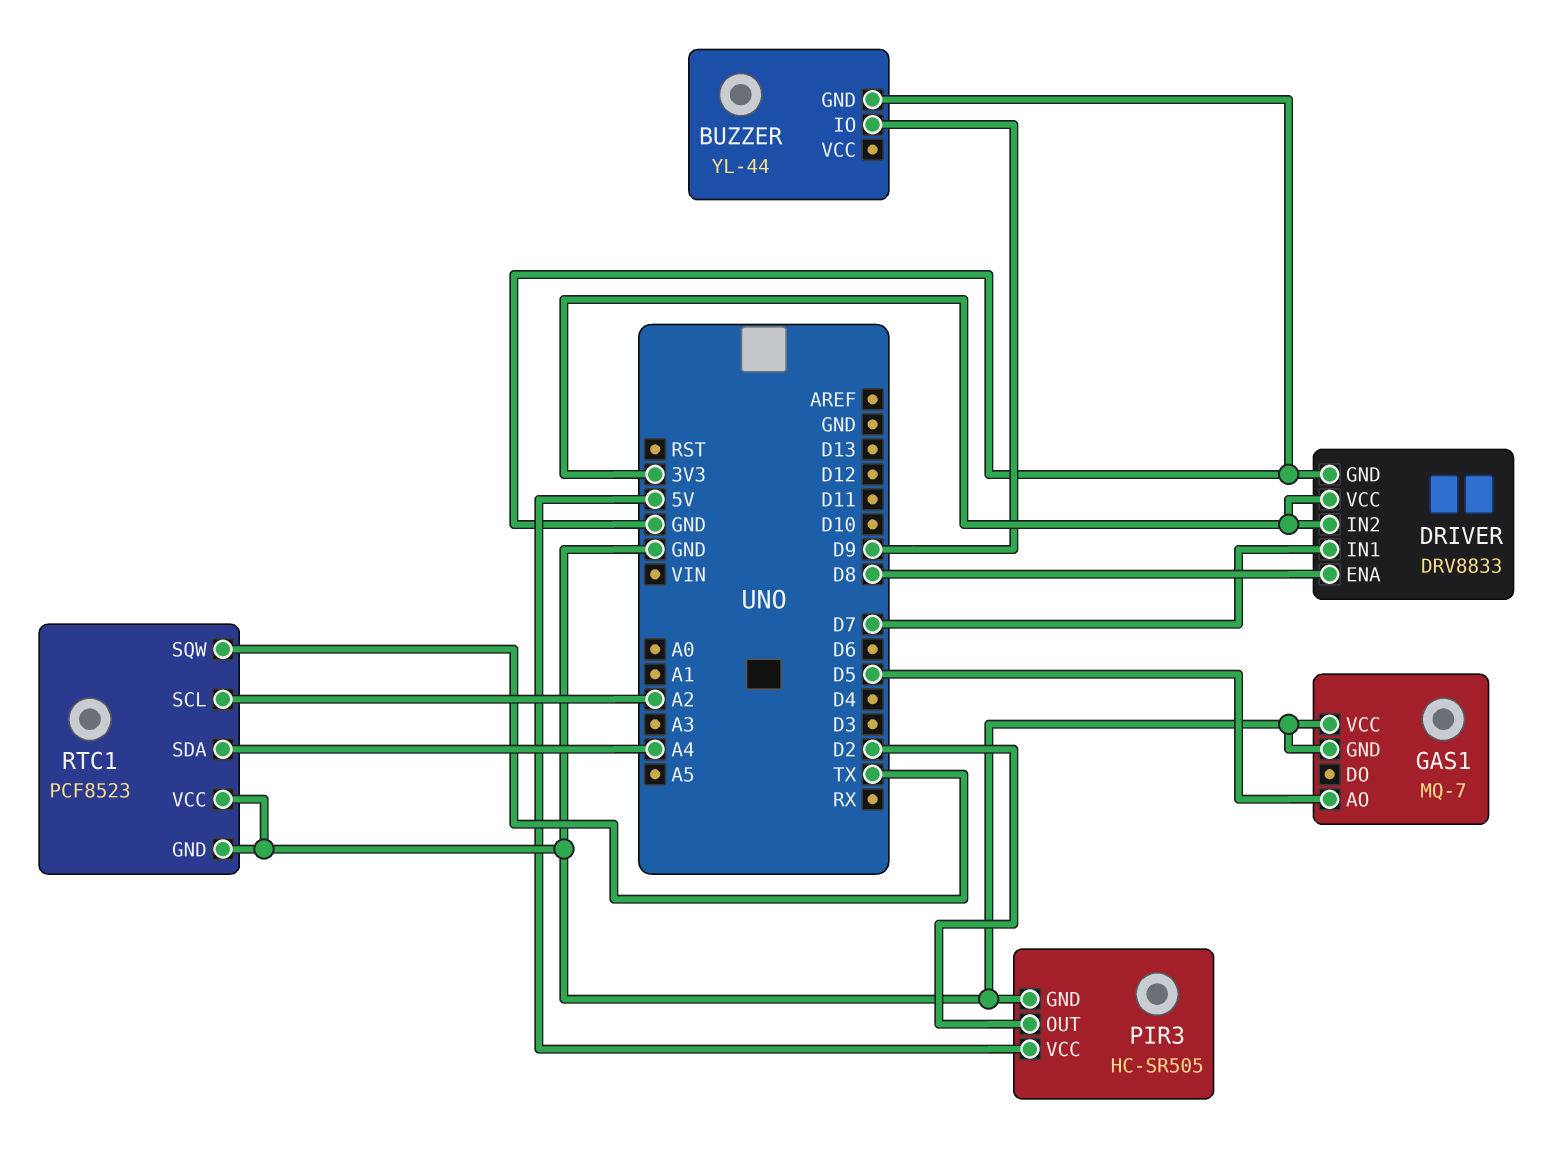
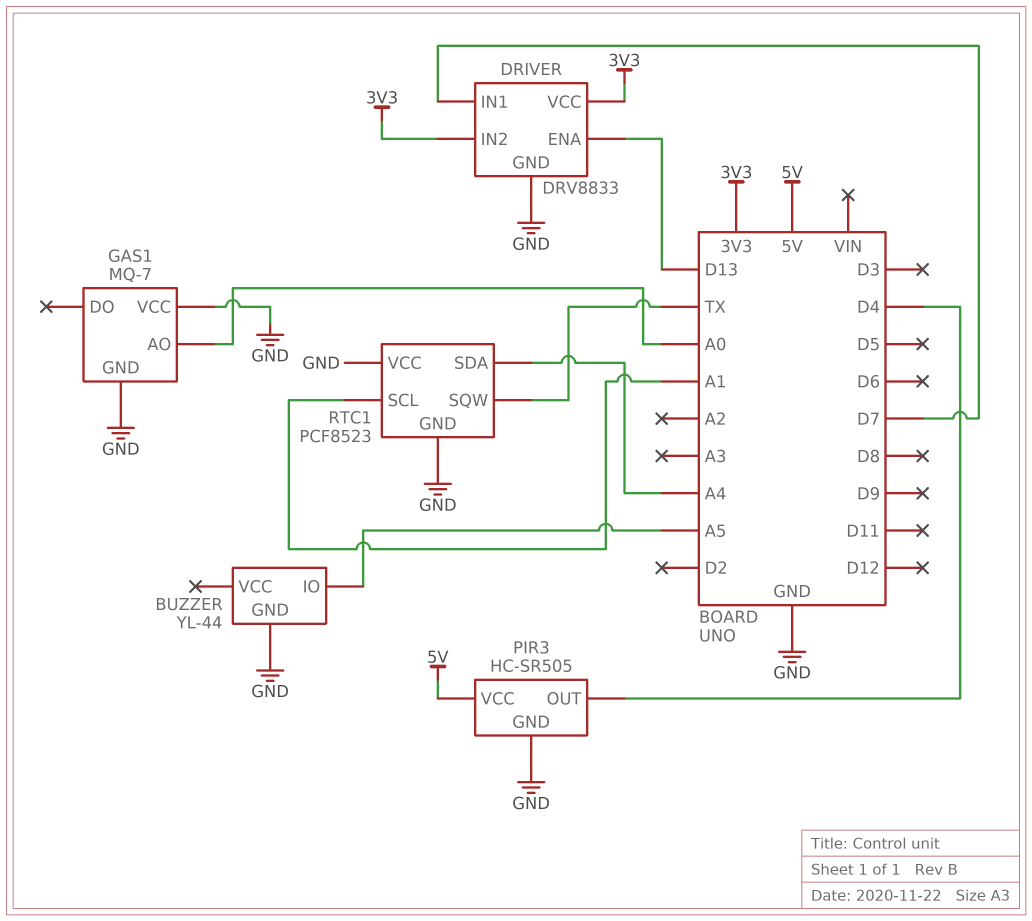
BUZZER pin IO: D9 -> A5
DRIVER pin ENA: D8 -> D13
GAS1 pin AO: D5 -> A0
PIR3 pin OUT: D2 -> D4
RTC1 pin SCL: A2 -> A1

